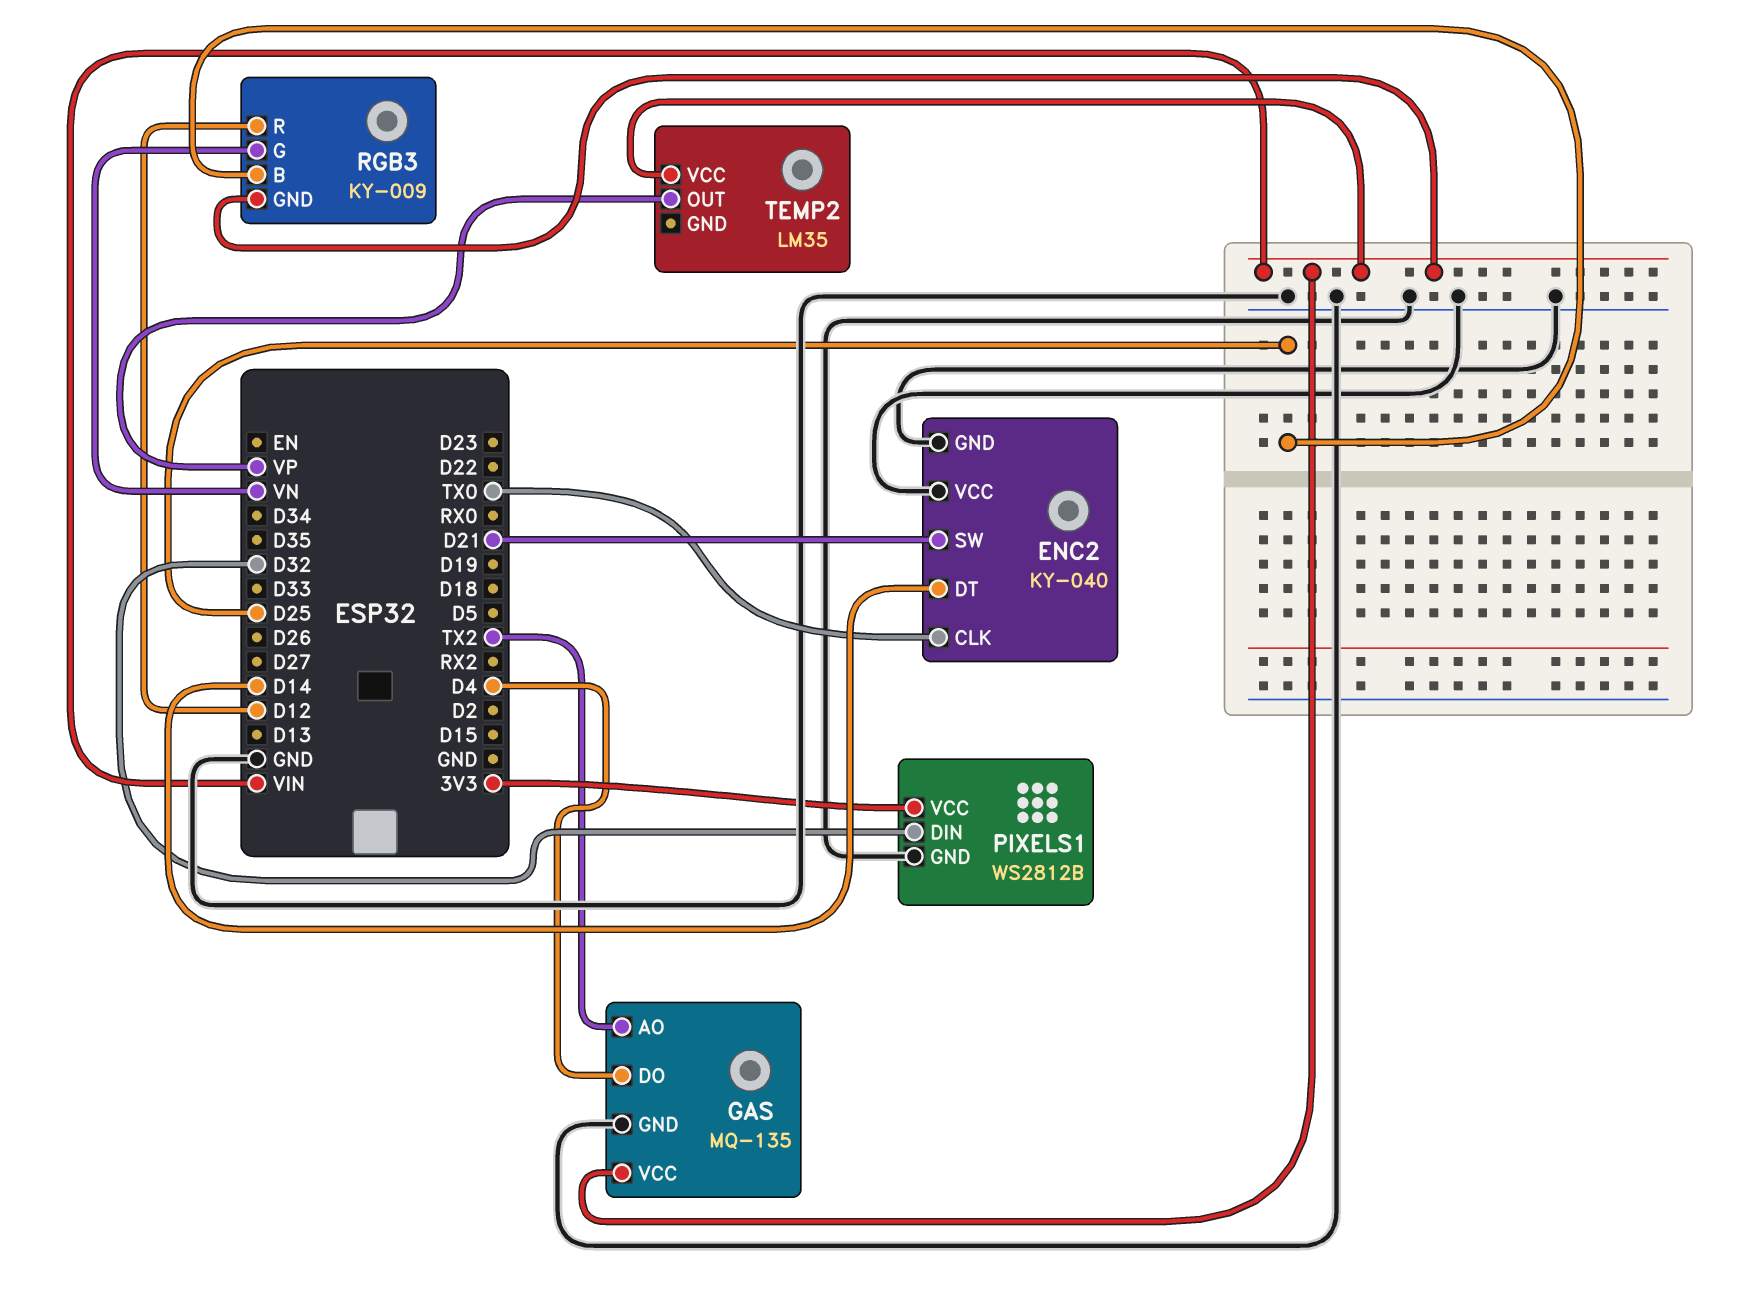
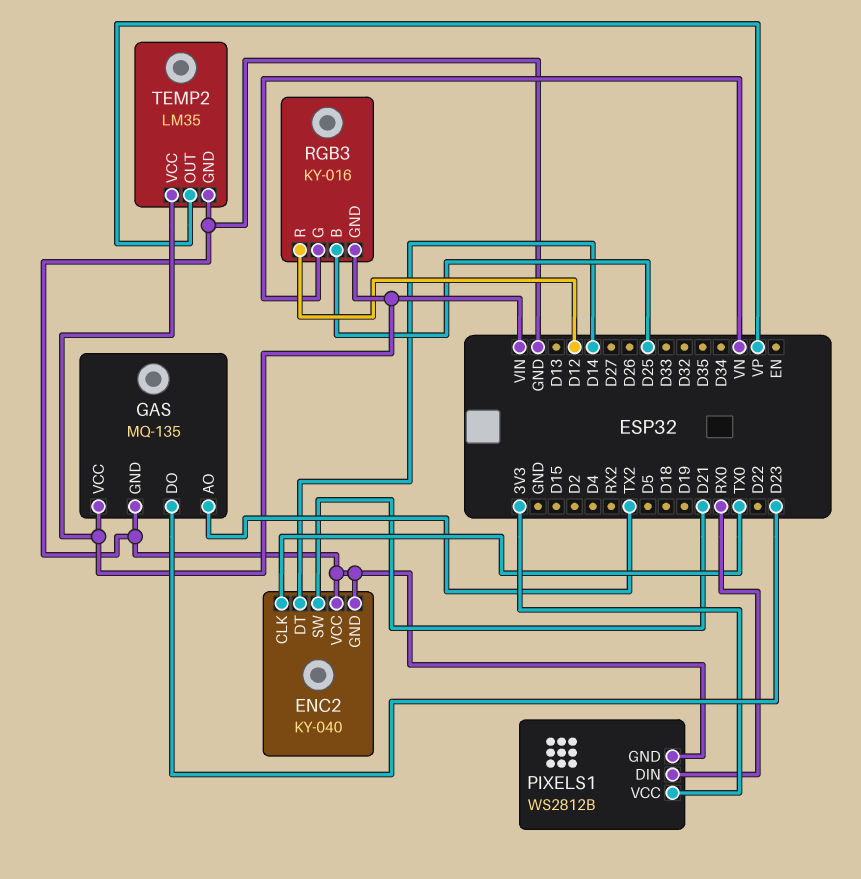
GAS pin DO: D4 -> D23
PIXELS1 pin DIN: D32 -> RX0
RGB3: KY-009 -> KY-016
TEMP2 pin GND: none -> GND

